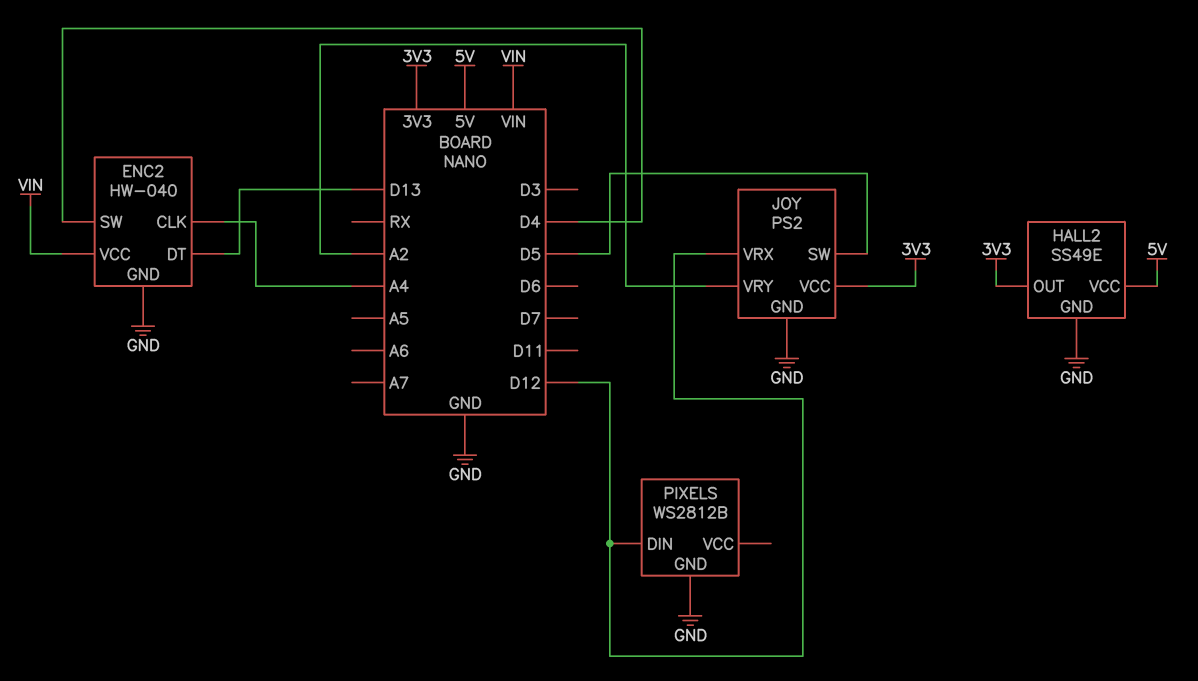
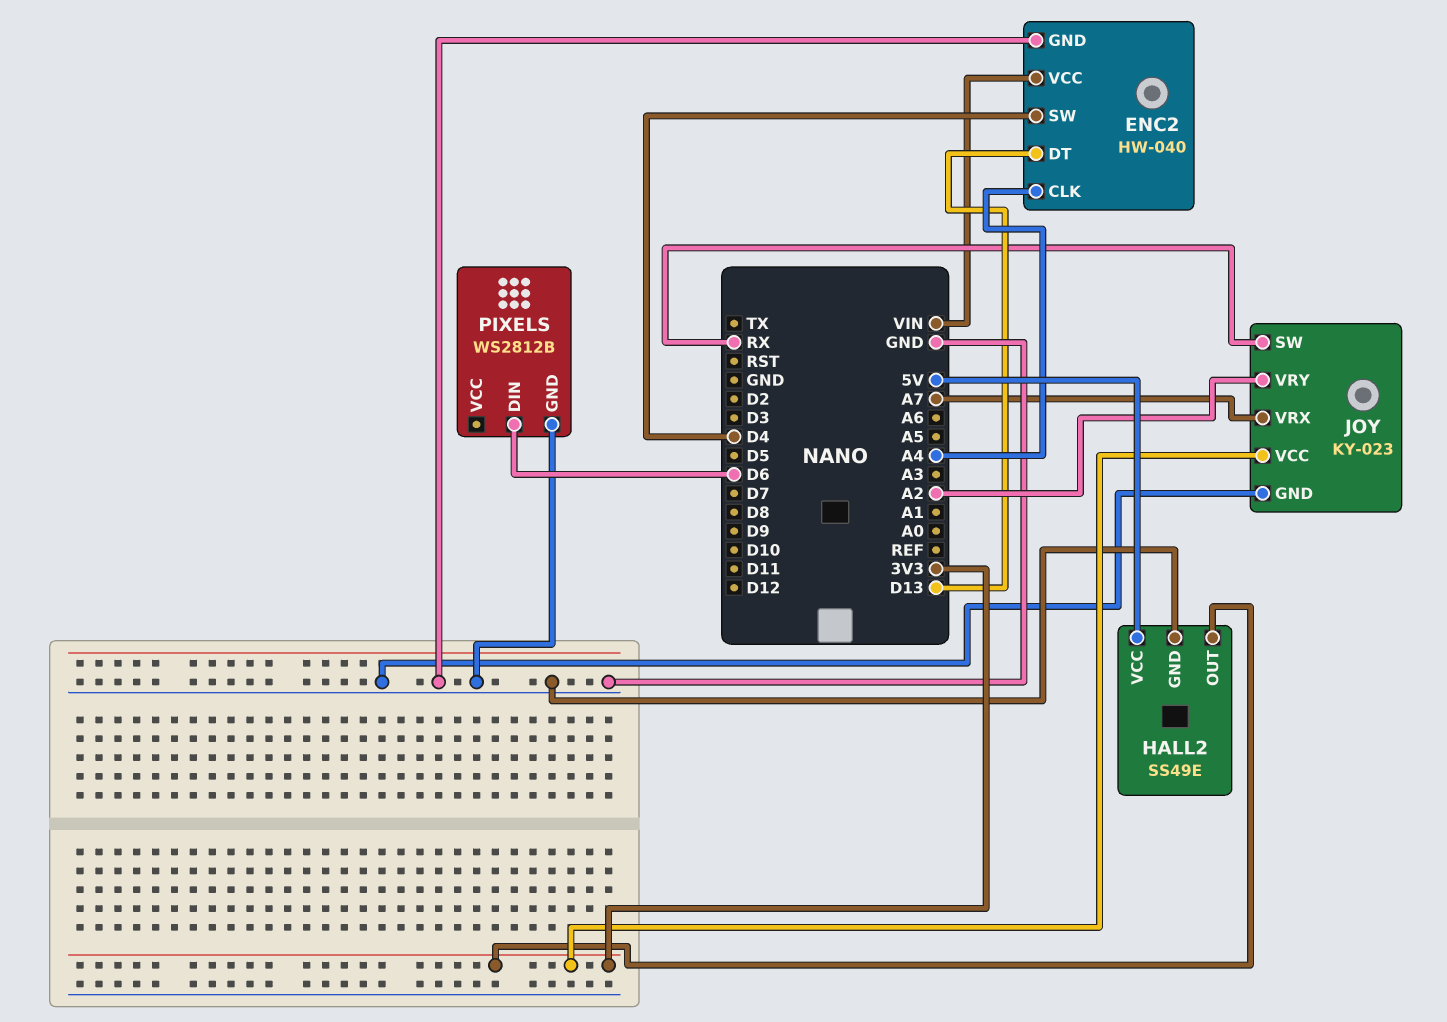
JOY: PS2 -> KY-023
JOY pin SW: D5 -> RX
JOY pin VRX: D12 -> A7
PIXELS pin DIN: D12 -> D6

